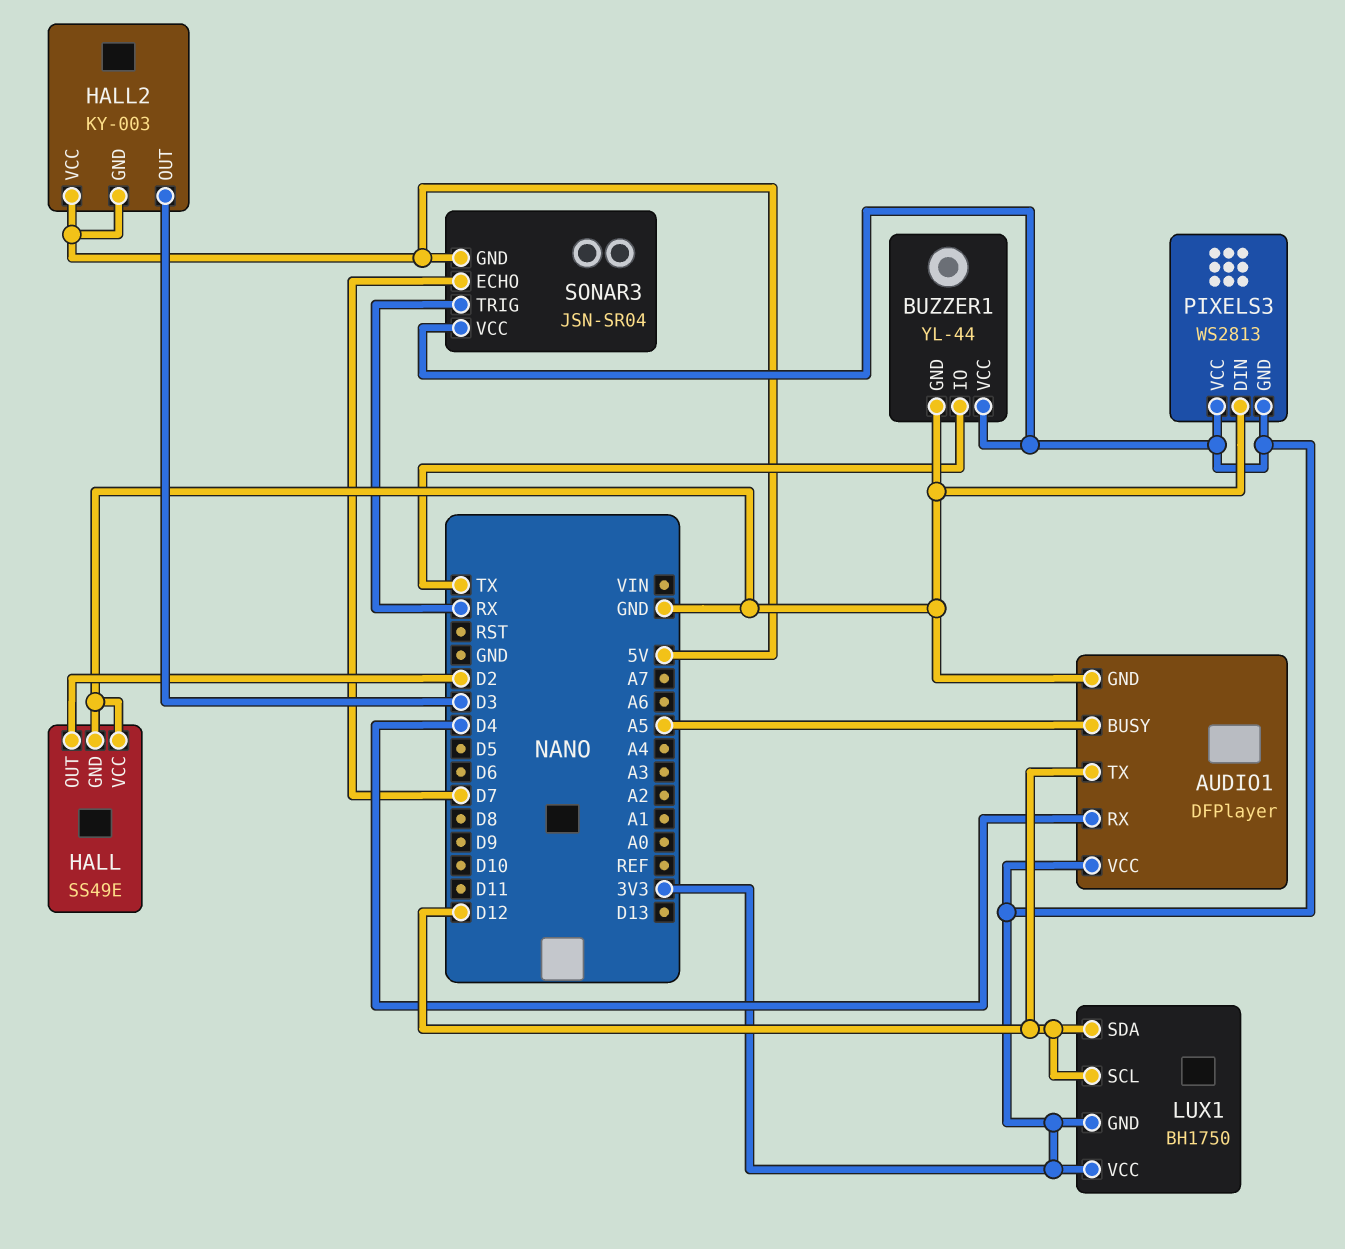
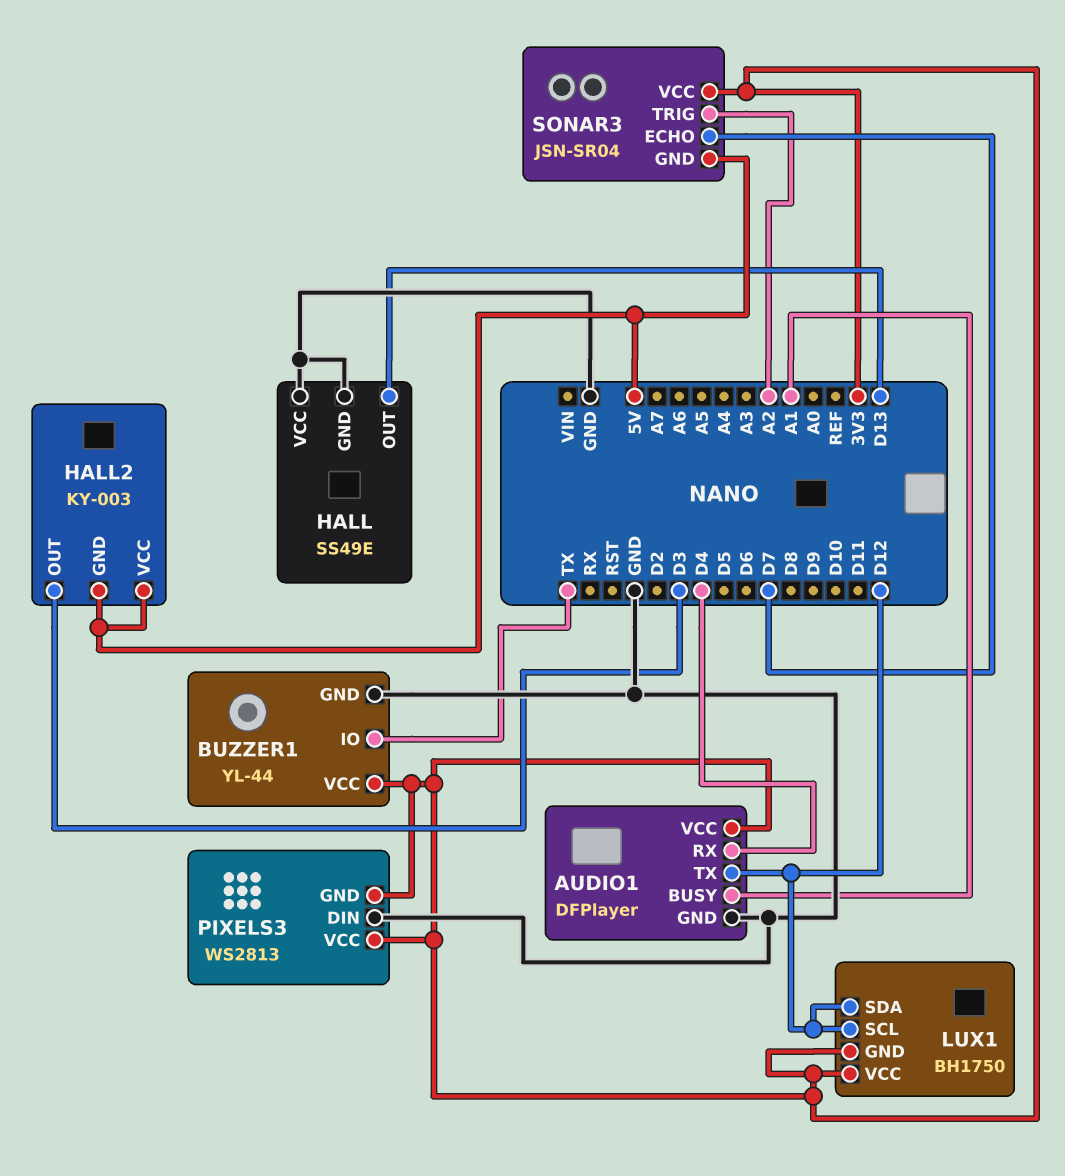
AUDIO1 pin BUSY: A5 -> A1
HALL pin OUT: D2 -> D13
SONAR3 pin TRIG: RX -> A2

